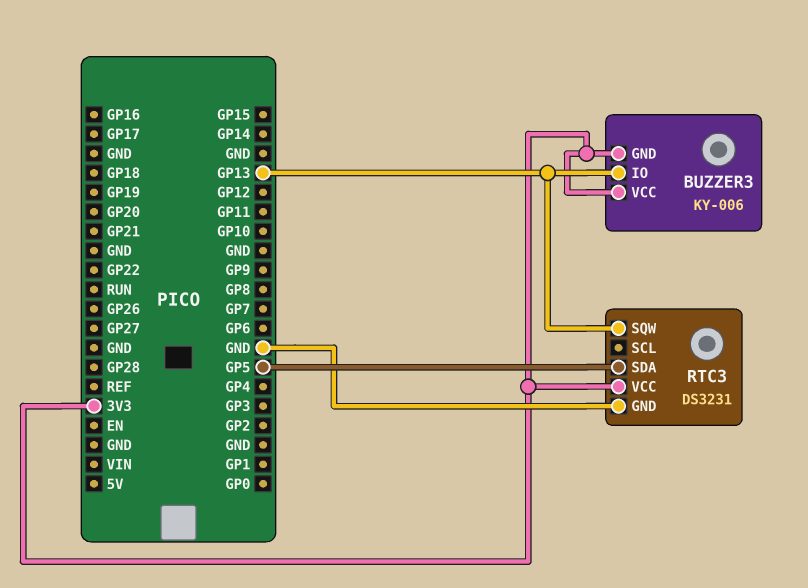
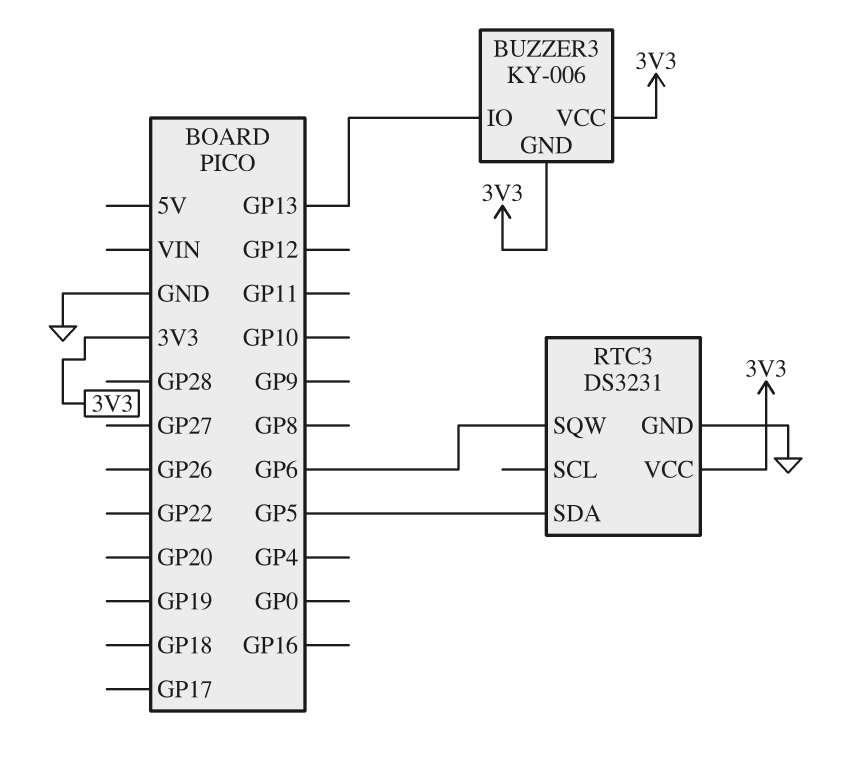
RTC3 pin SQW: GP13 -> GP6

